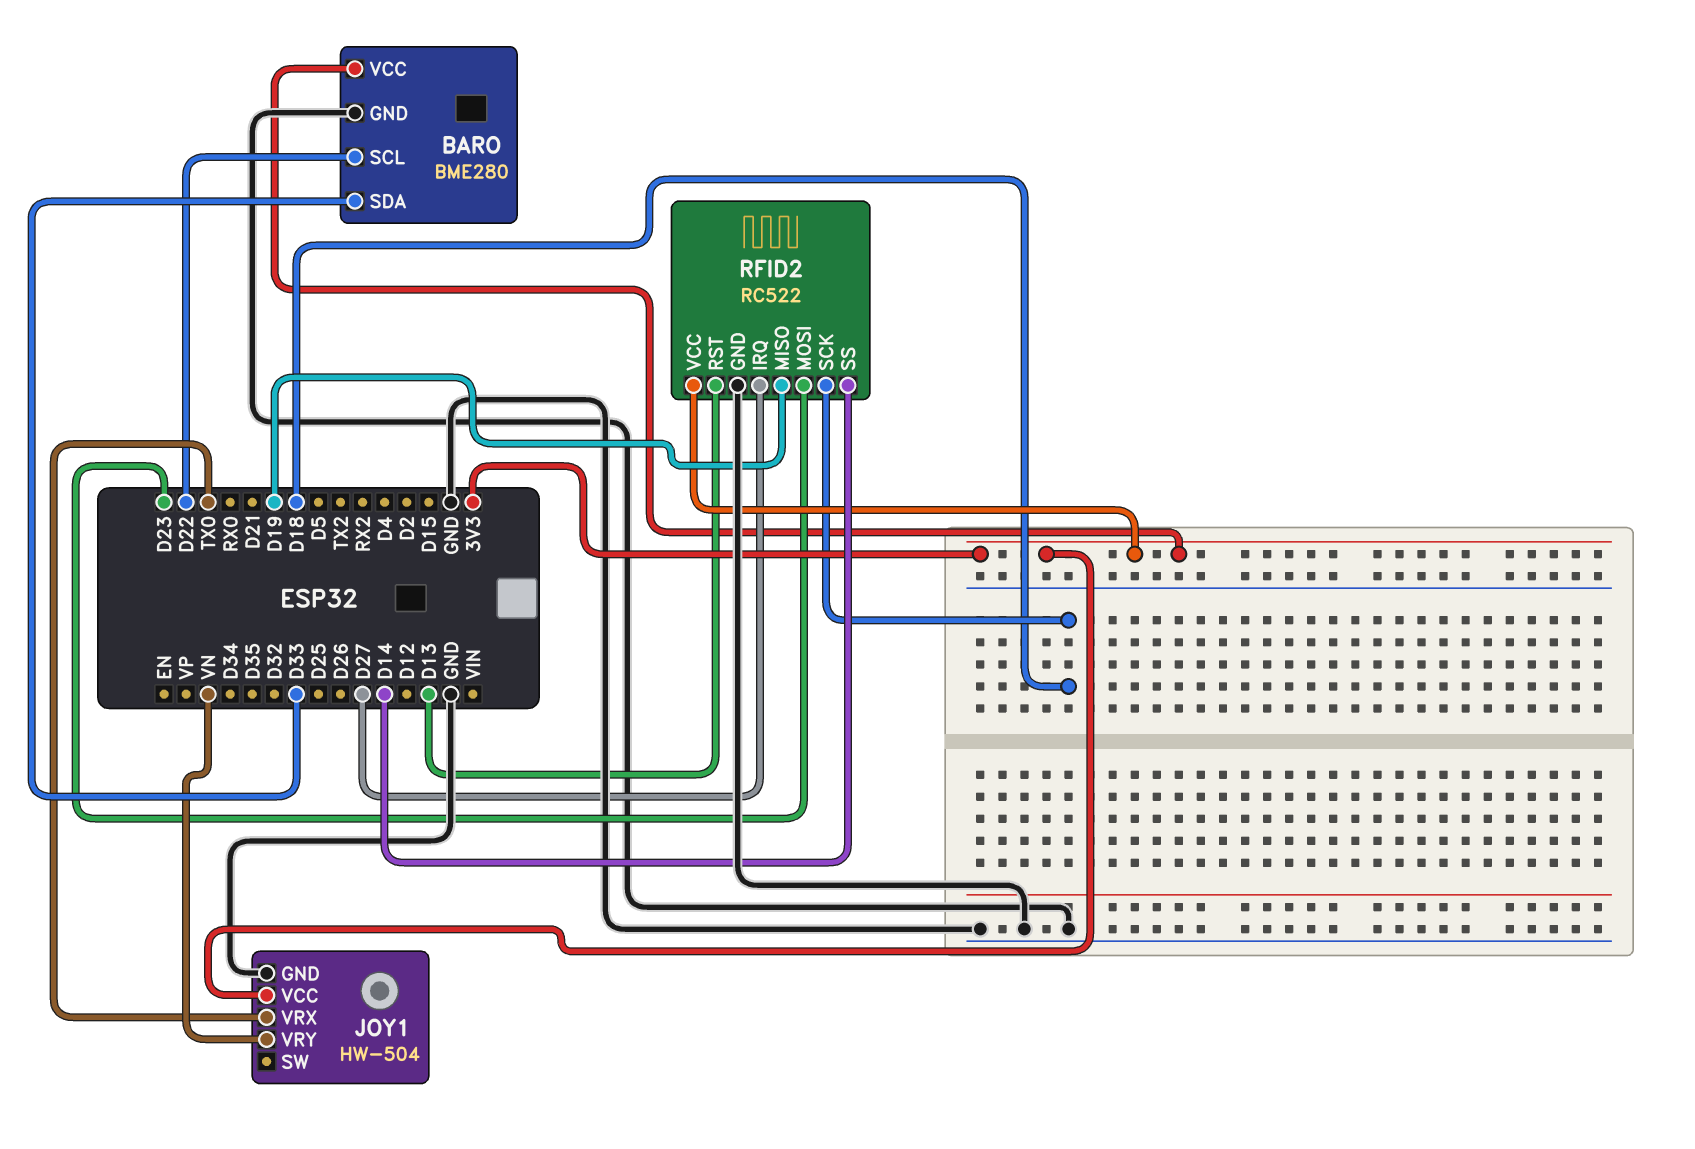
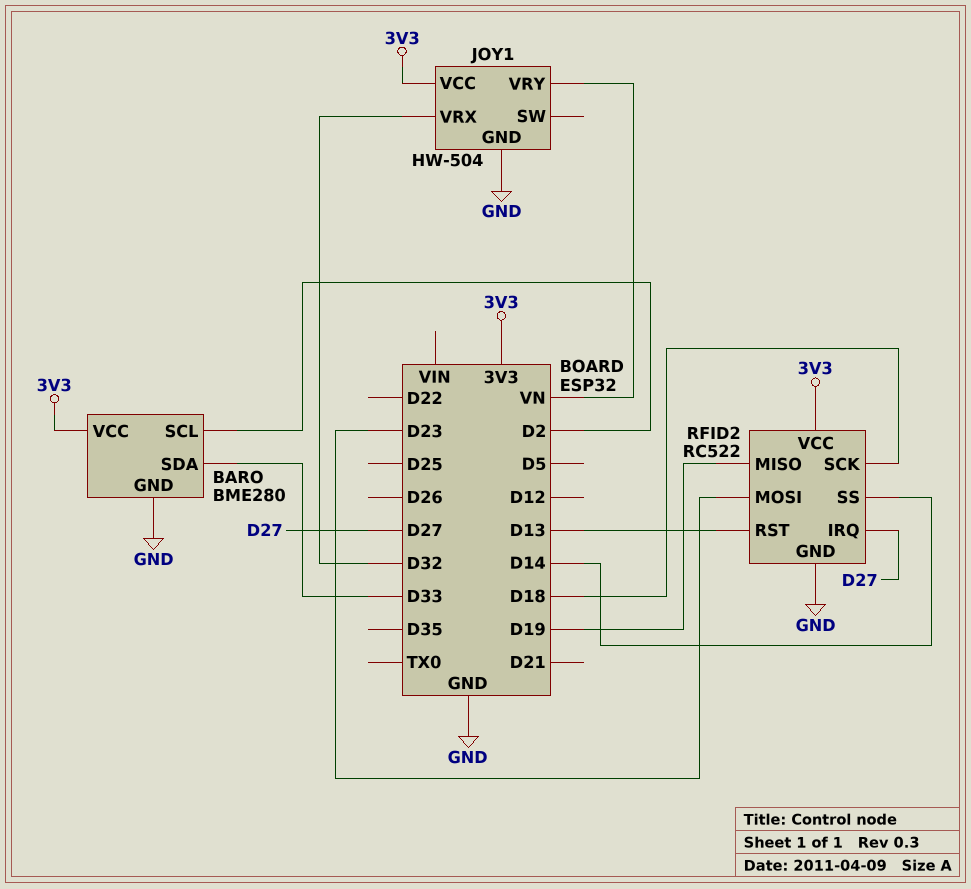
BARO pin SCL: D22 -> D2
JOY1 pin VRX: TX0 -> D32

